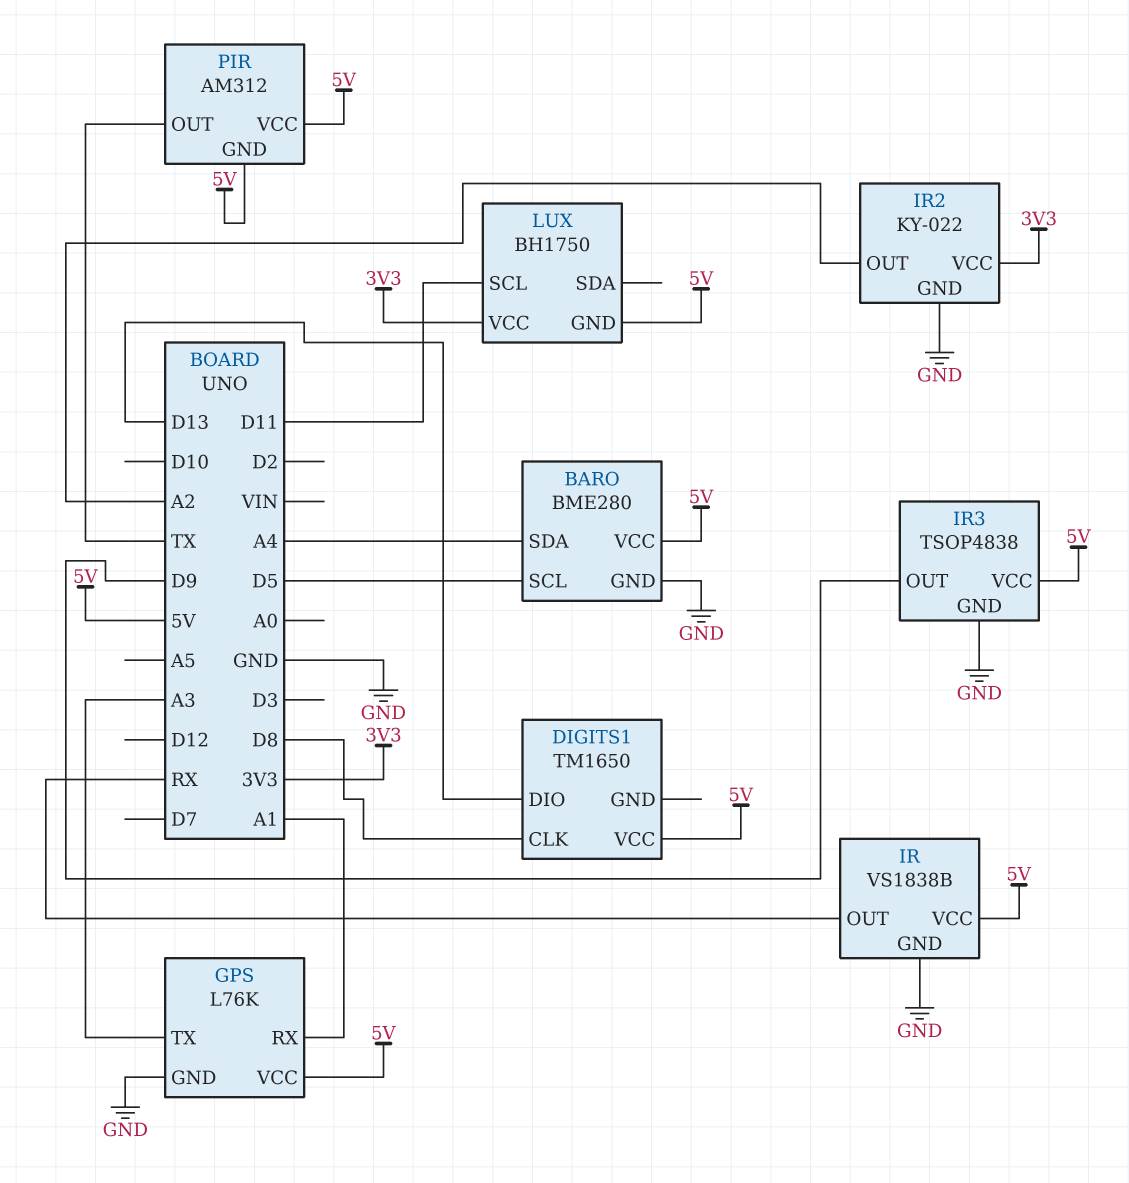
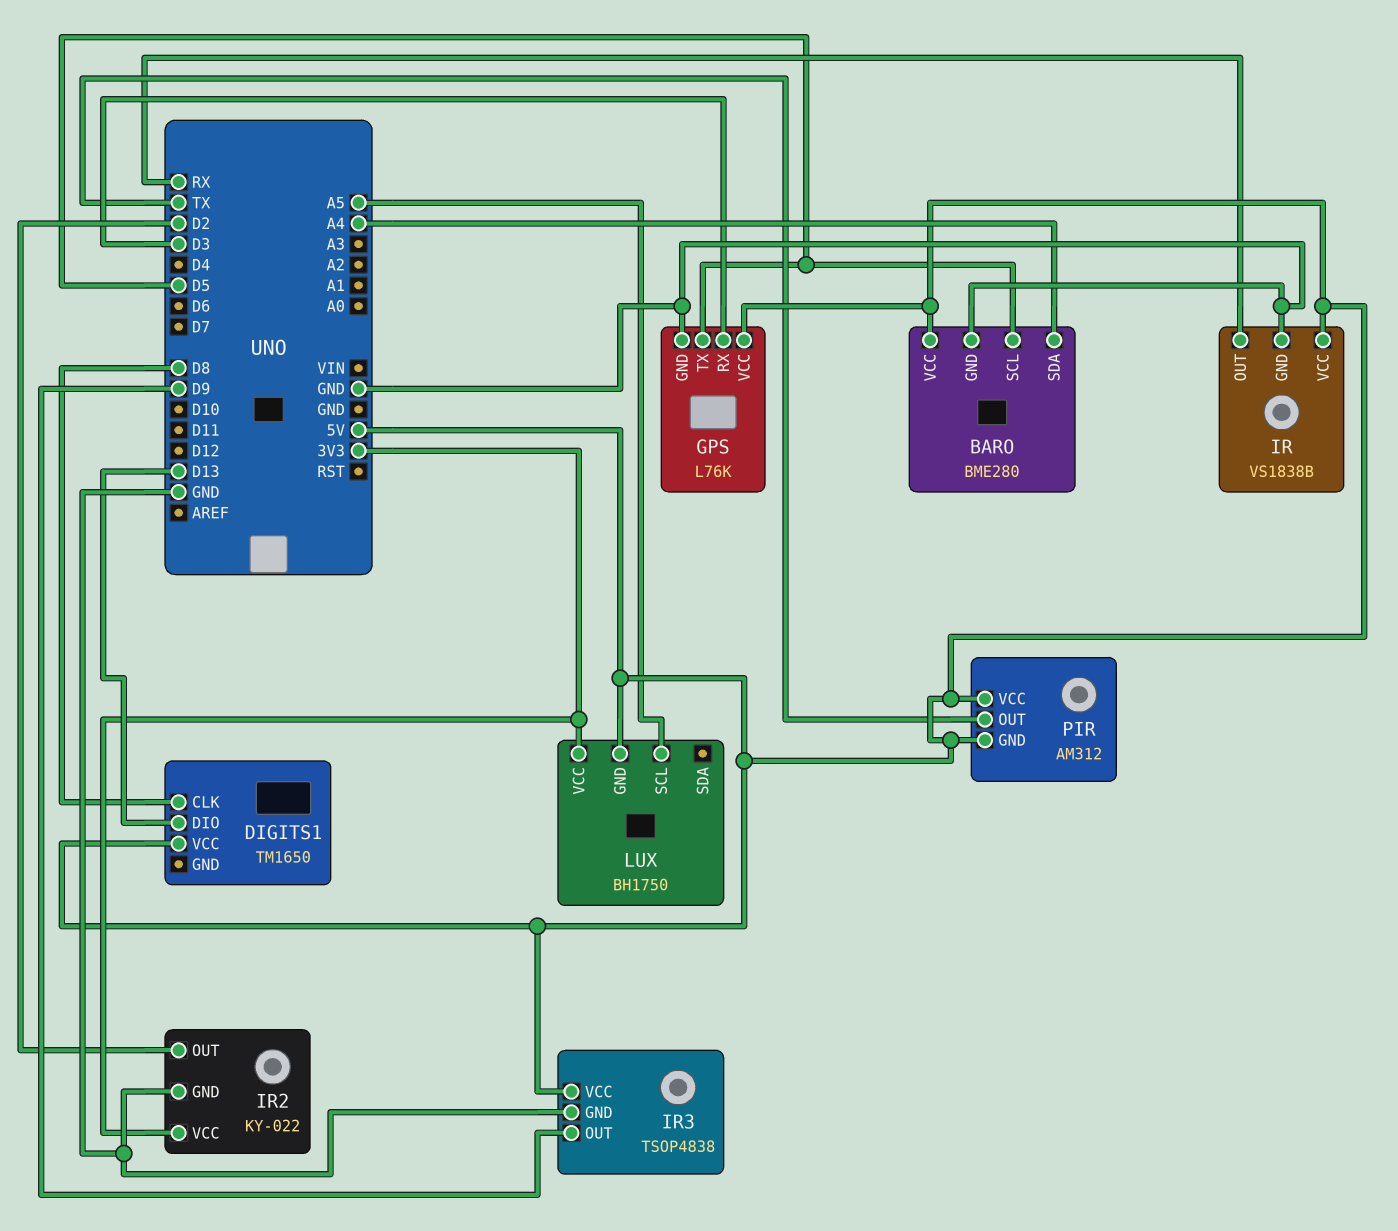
GPS pin RX: A1 -> D3
GPS pin TX: A3 -> D5
IR2 pin OUT: A2 -> D2
LUX pin SCL: D11 -> A5

